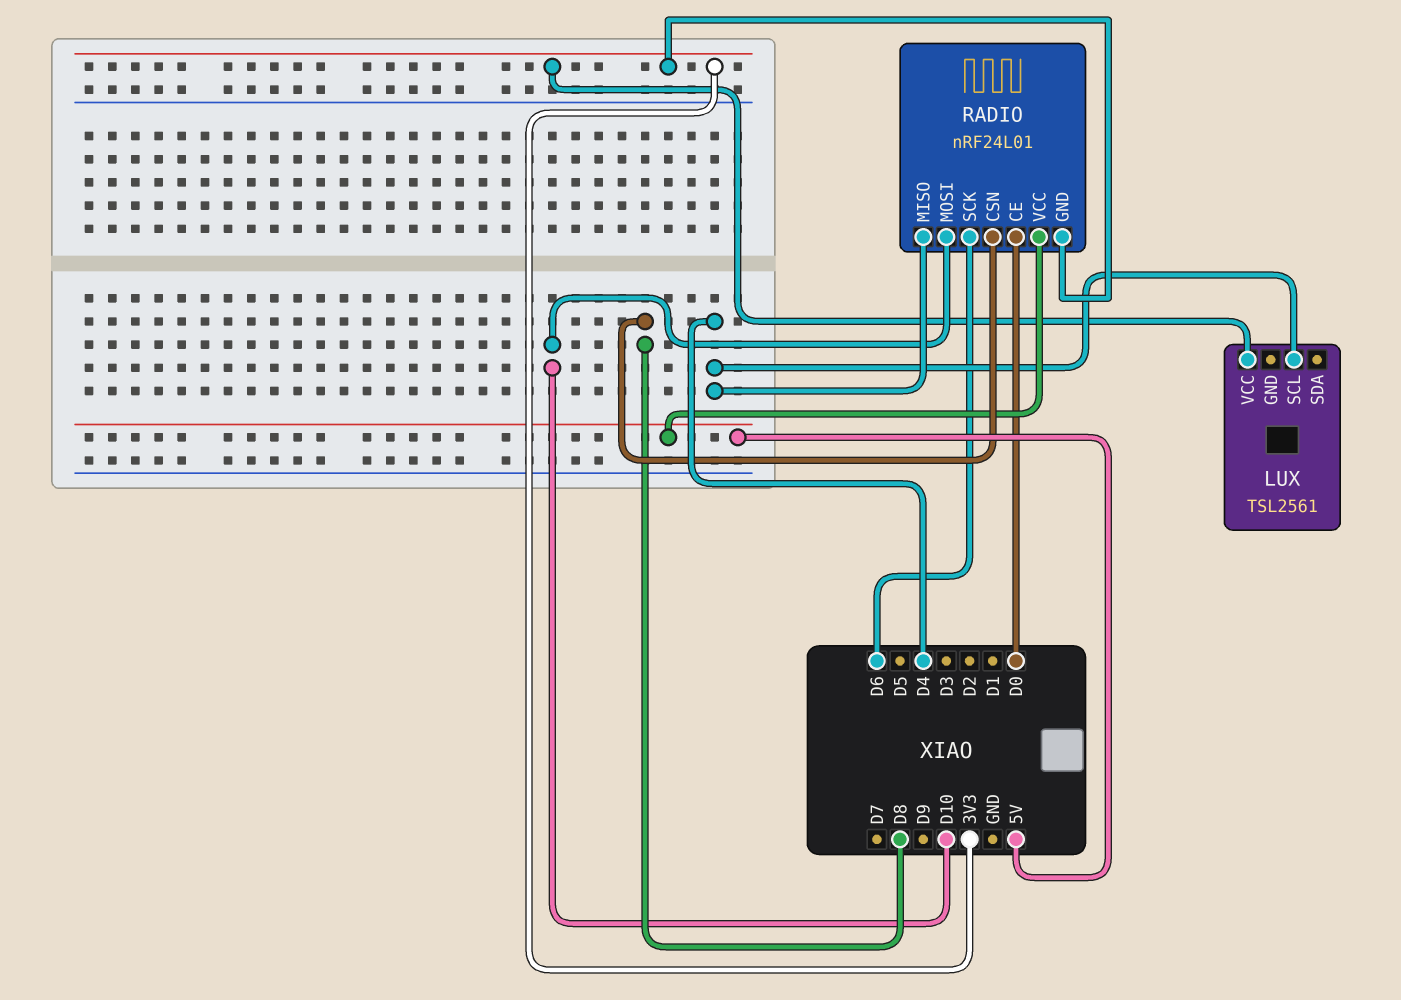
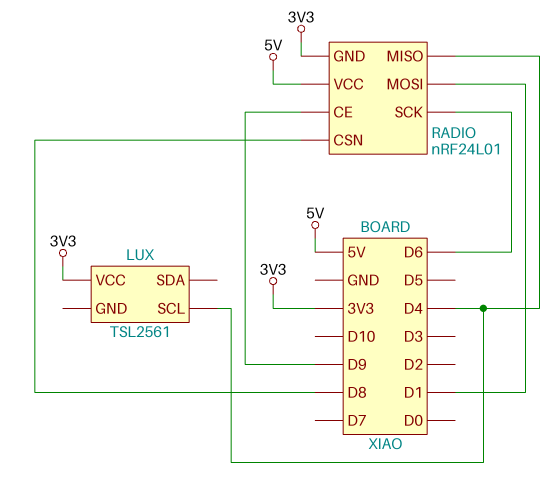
RADIO pin CE: D0 -> D9
RADIO pin MOSI: D10 -> D1

